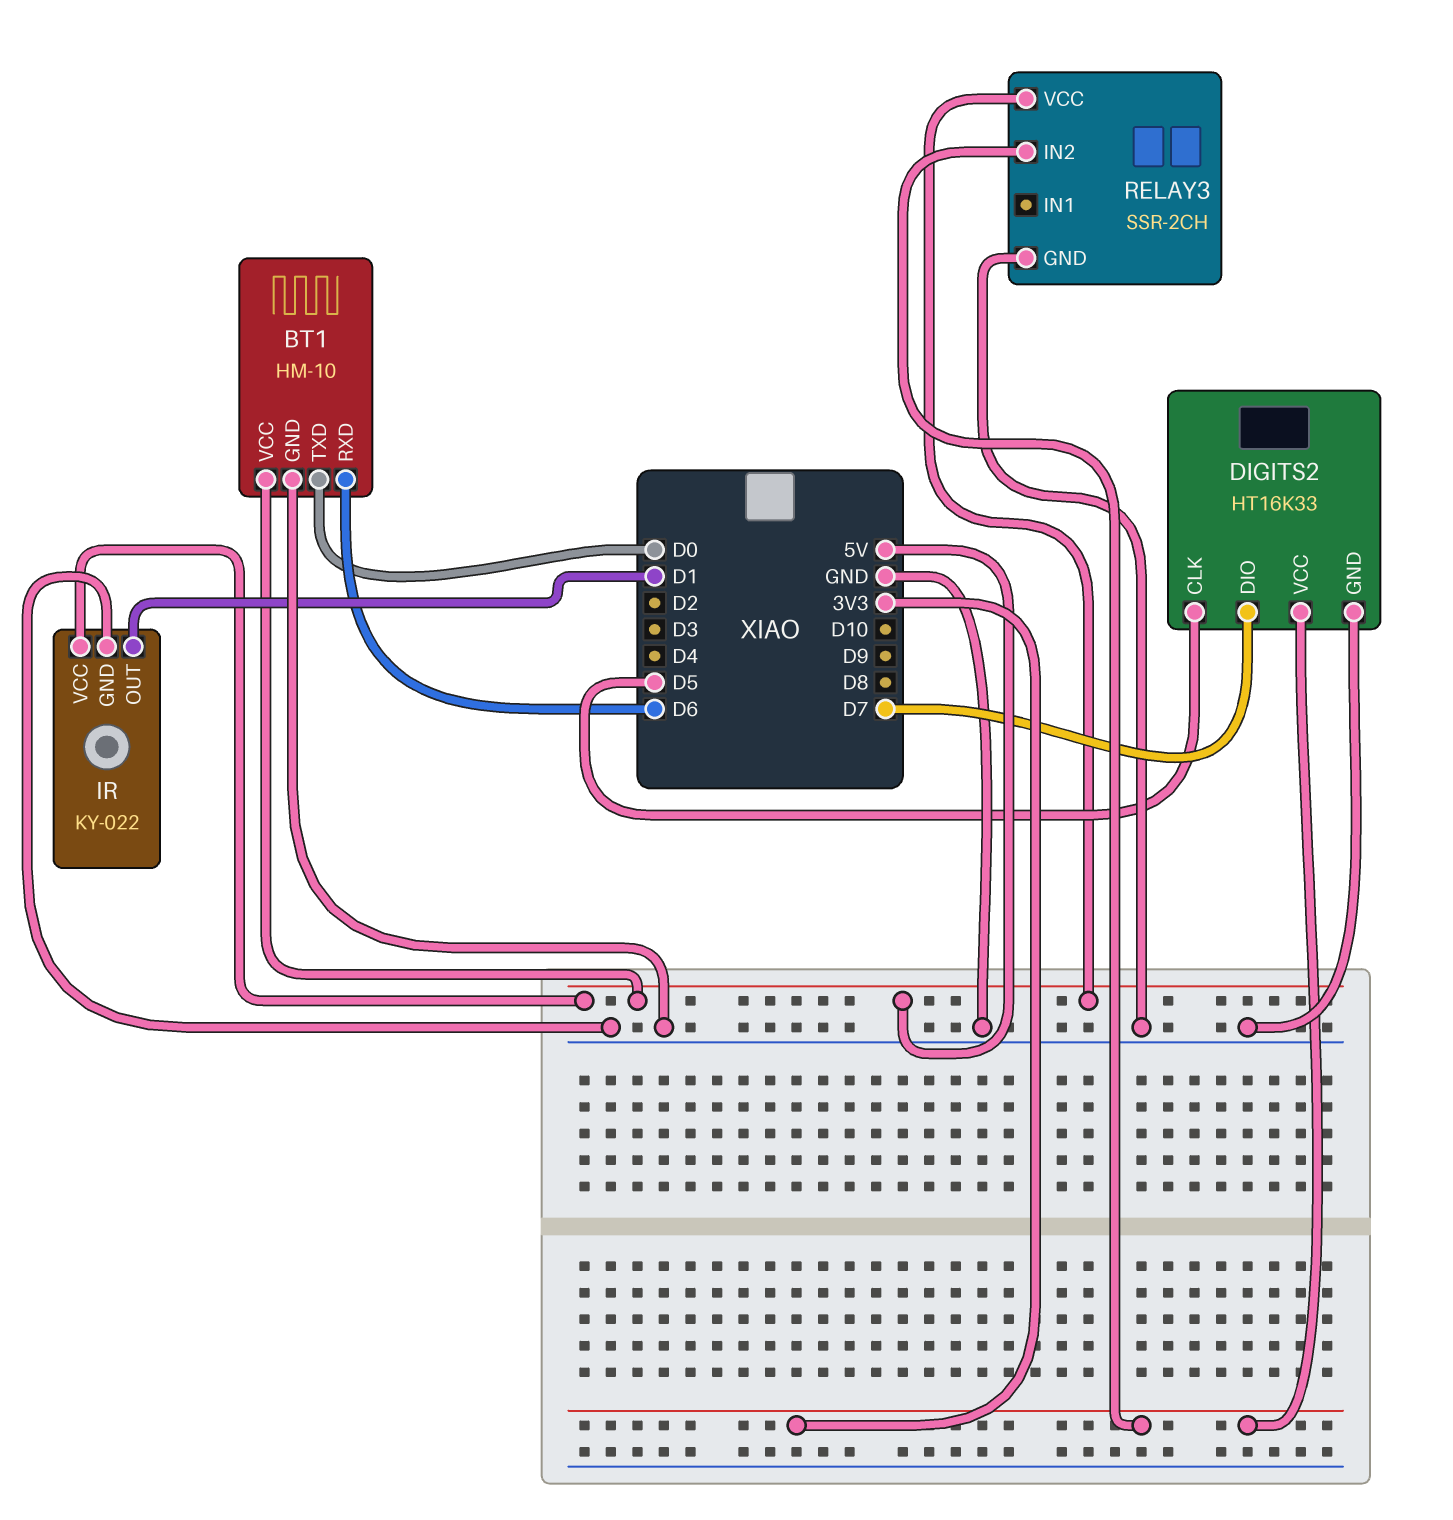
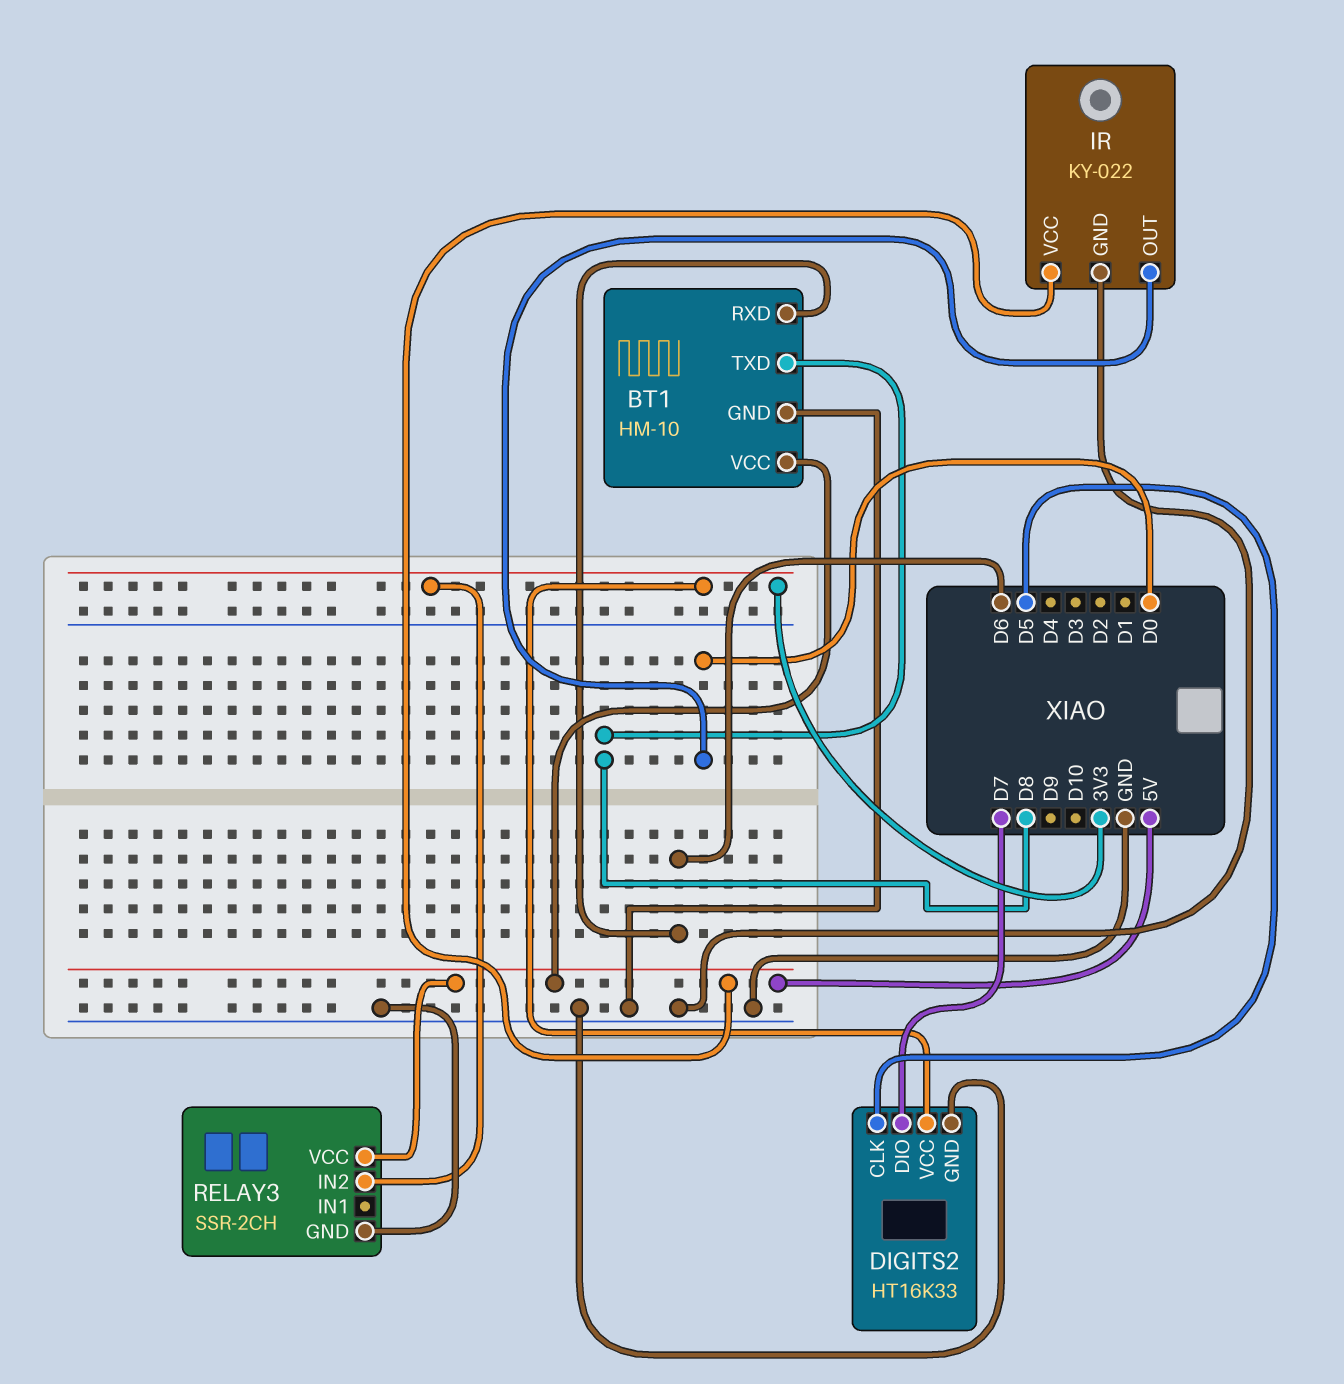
BT1 pin TXD: D0 -> D8
IR pin OUT: D1 -> D0

